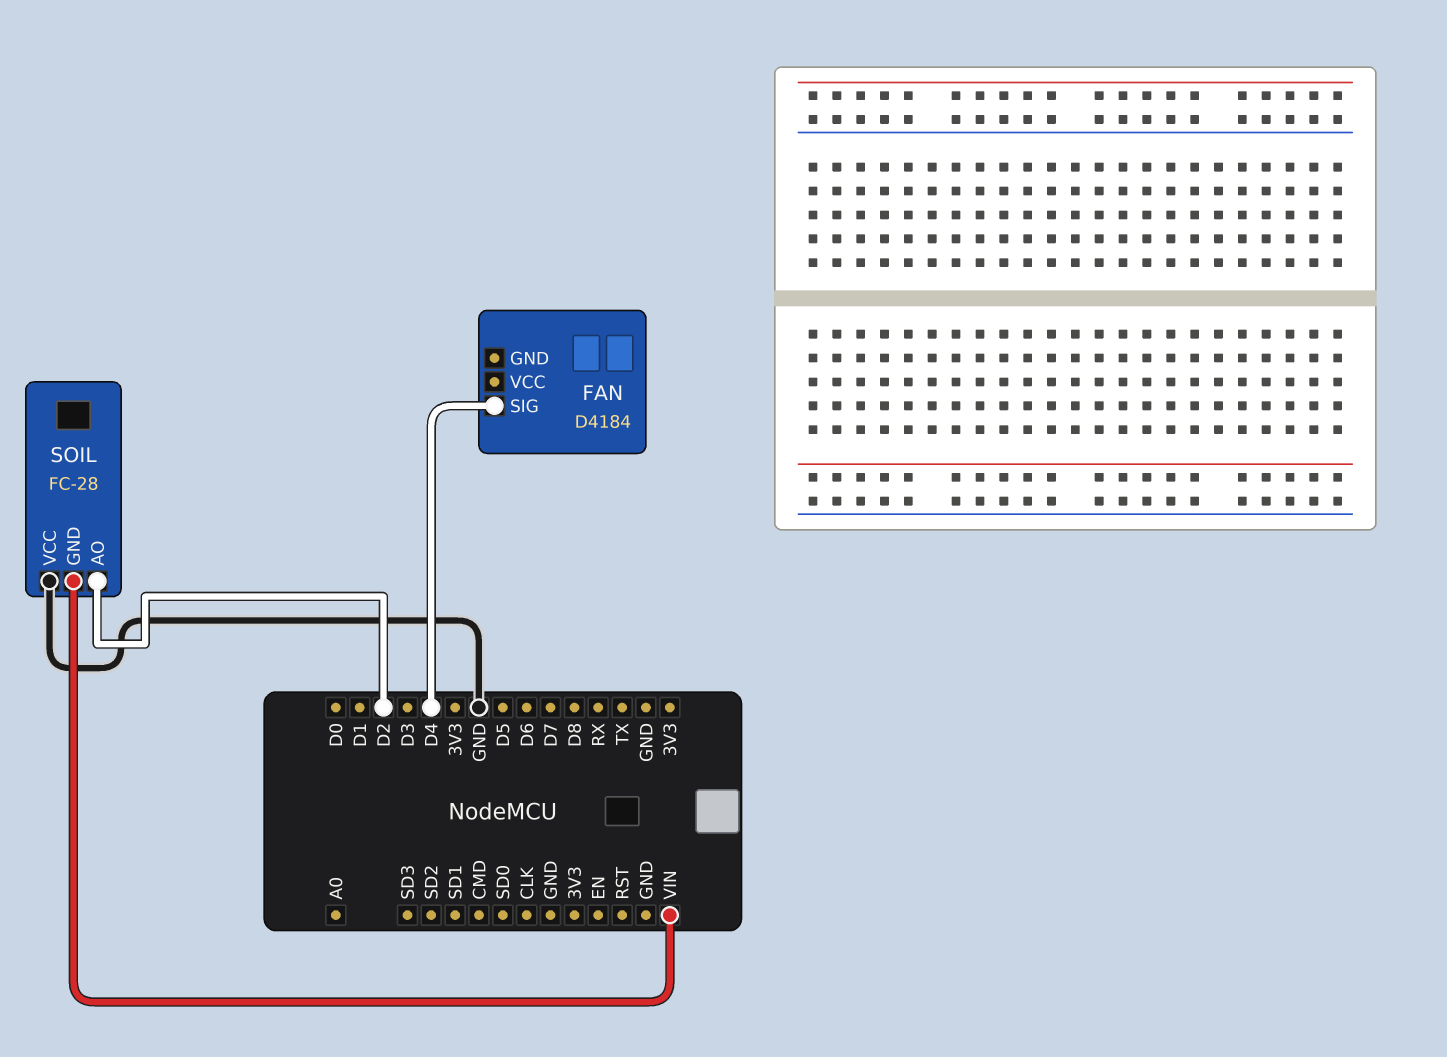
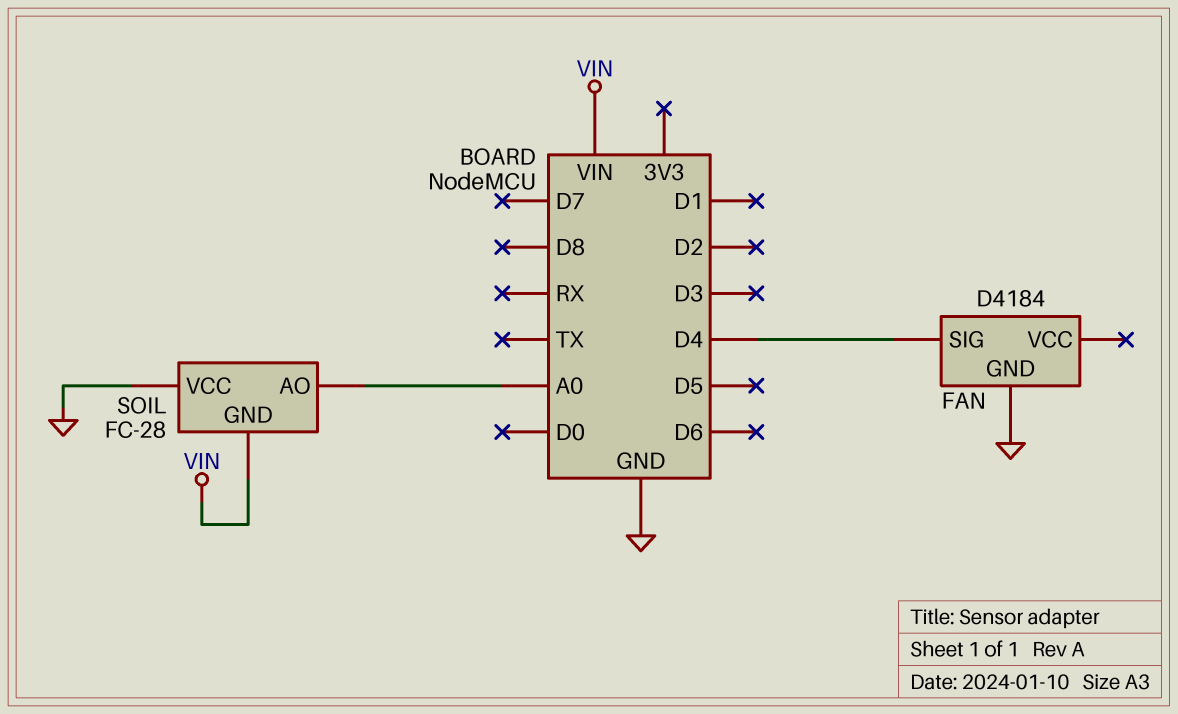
FAN pin GND: none -> GND
SOIL pin AO: D2 -> A0

